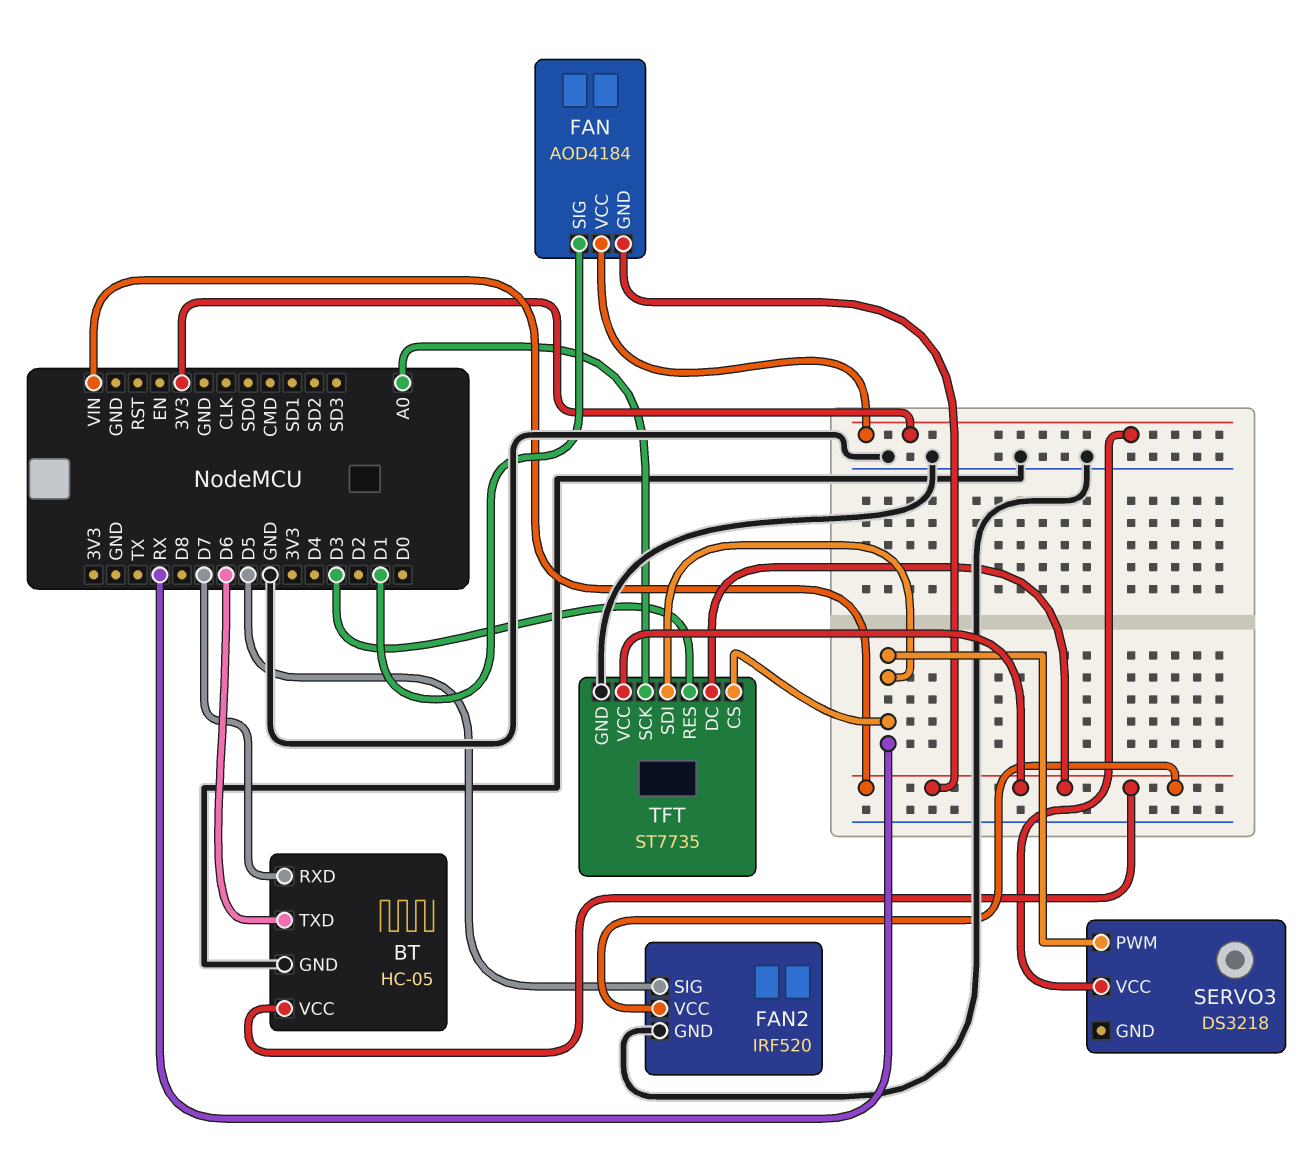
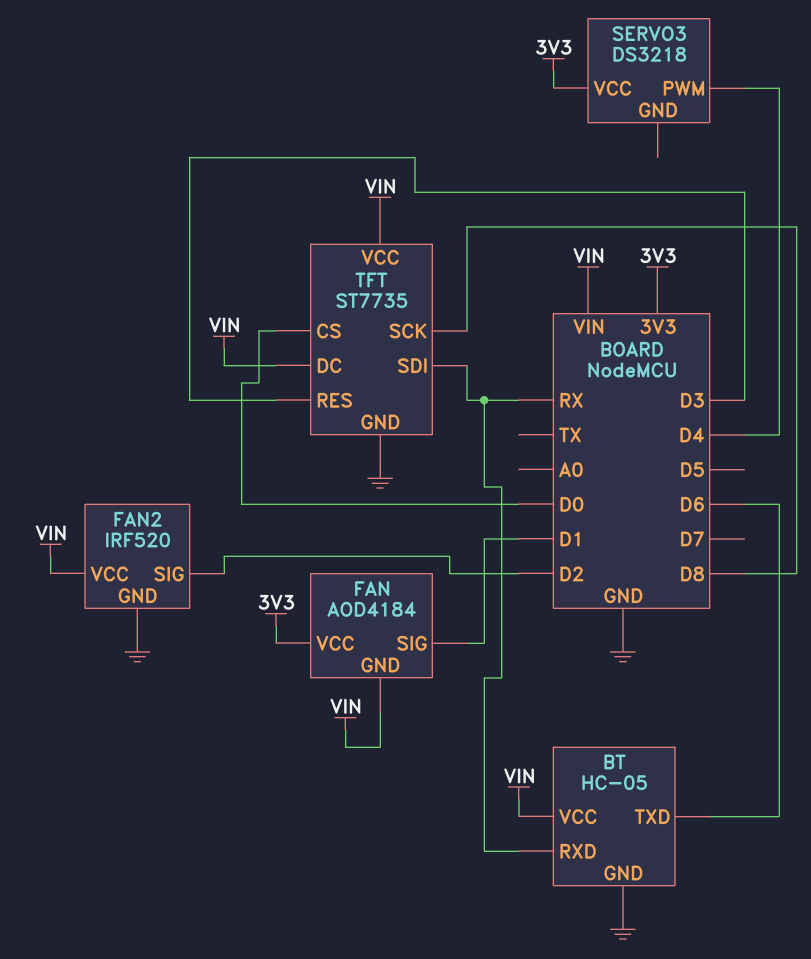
BT pin RXD: D7 -> RX
FAN2 pin SIG: D5 -> D2
SERVO3 pin PWM: RX -> D4
TFT pin CS: RX -> D0
TFT pin SCK: A0 -> D8

